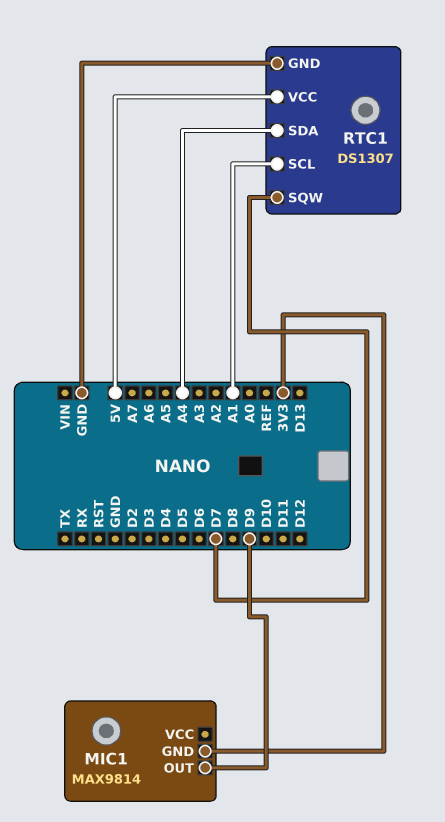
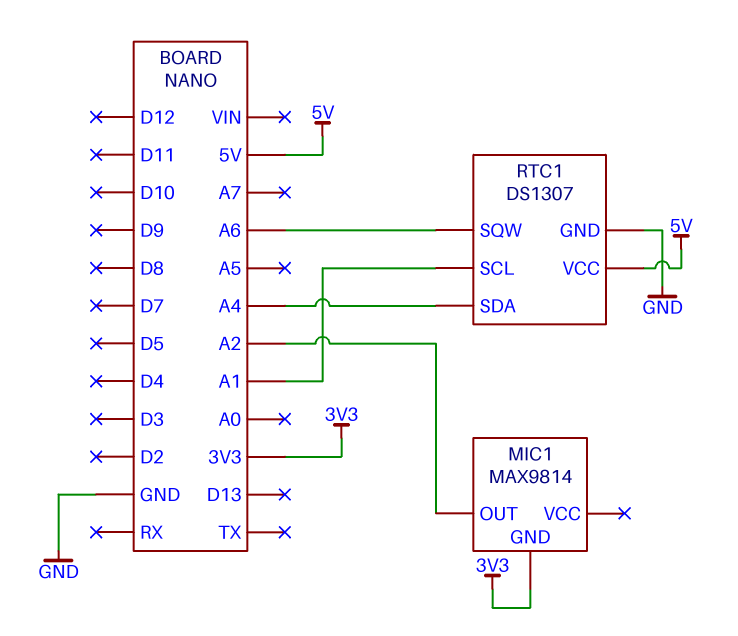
MIC1 pin OUT: D9 -> A2
RTC1 pin SQW: D7 -> A6

